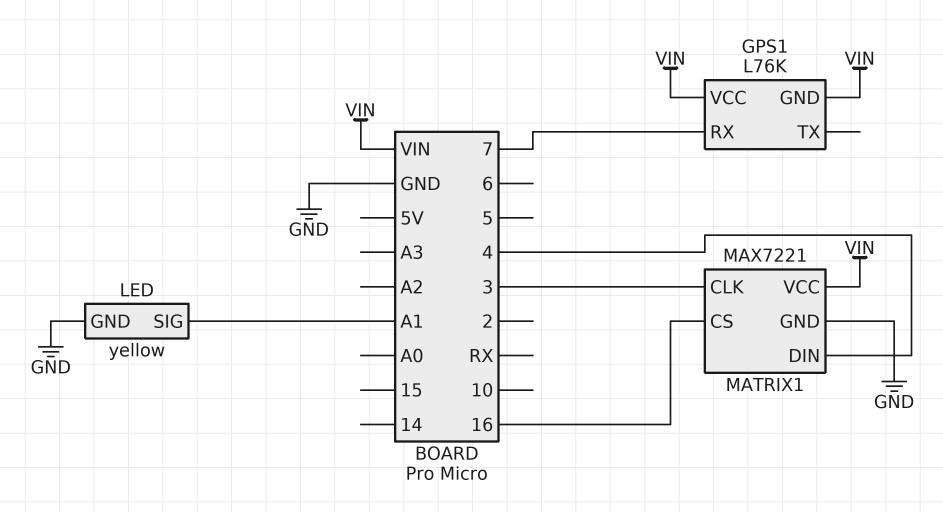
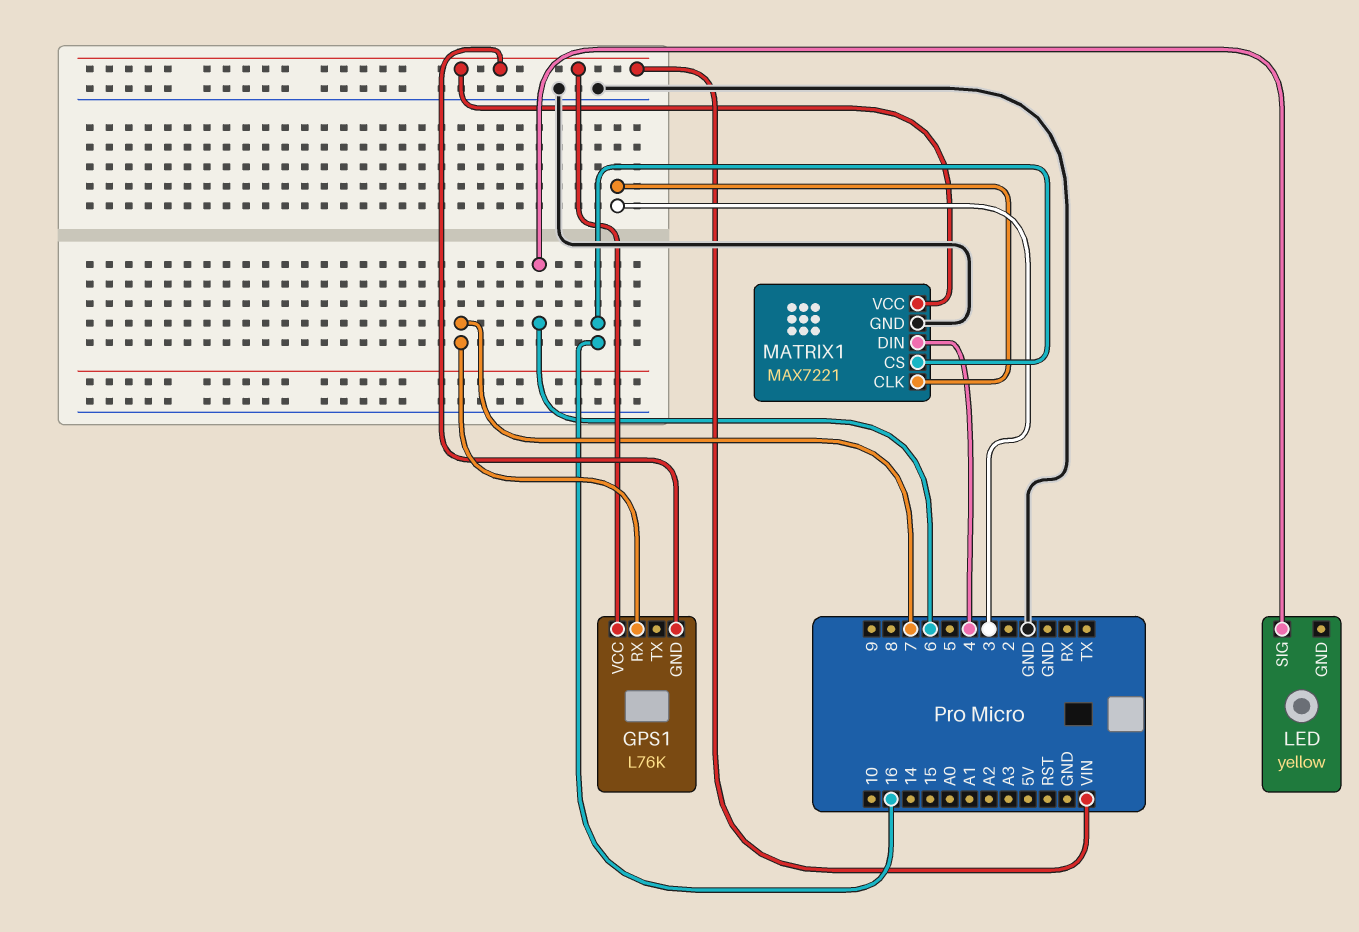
LED pin GND: GND -> none
LED pin SIG: A1 -> 6

